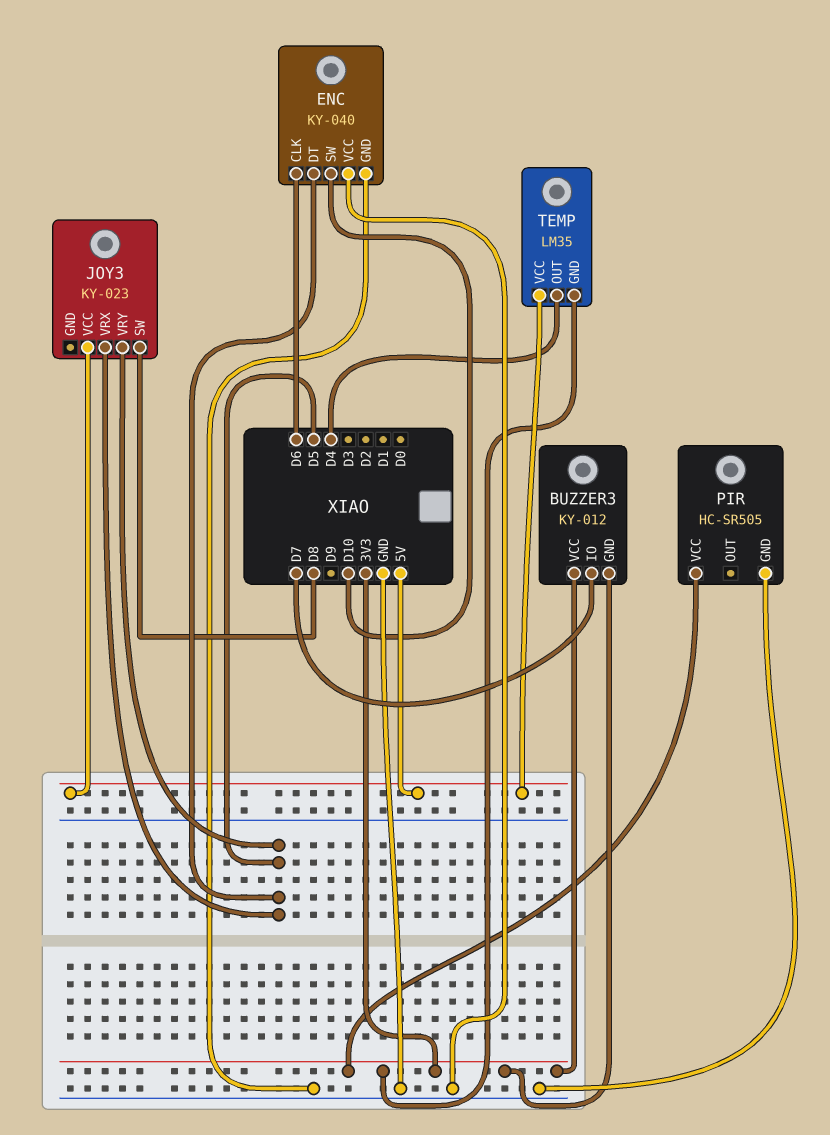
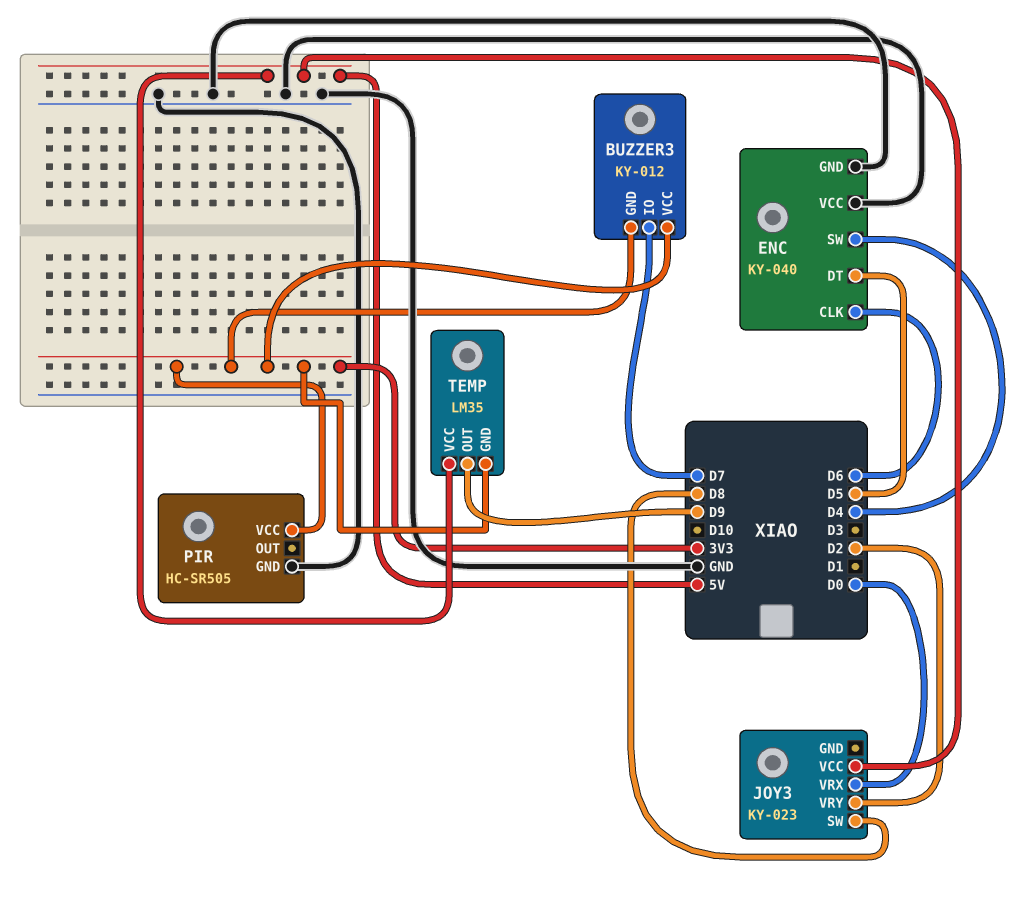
ENC pin SW: D10 -> D4
JOY3 pin VRX: D5 -> D0
JOY3 pin VRY: D5 -> D2
TEMP pin OUT: D4 -> D9

